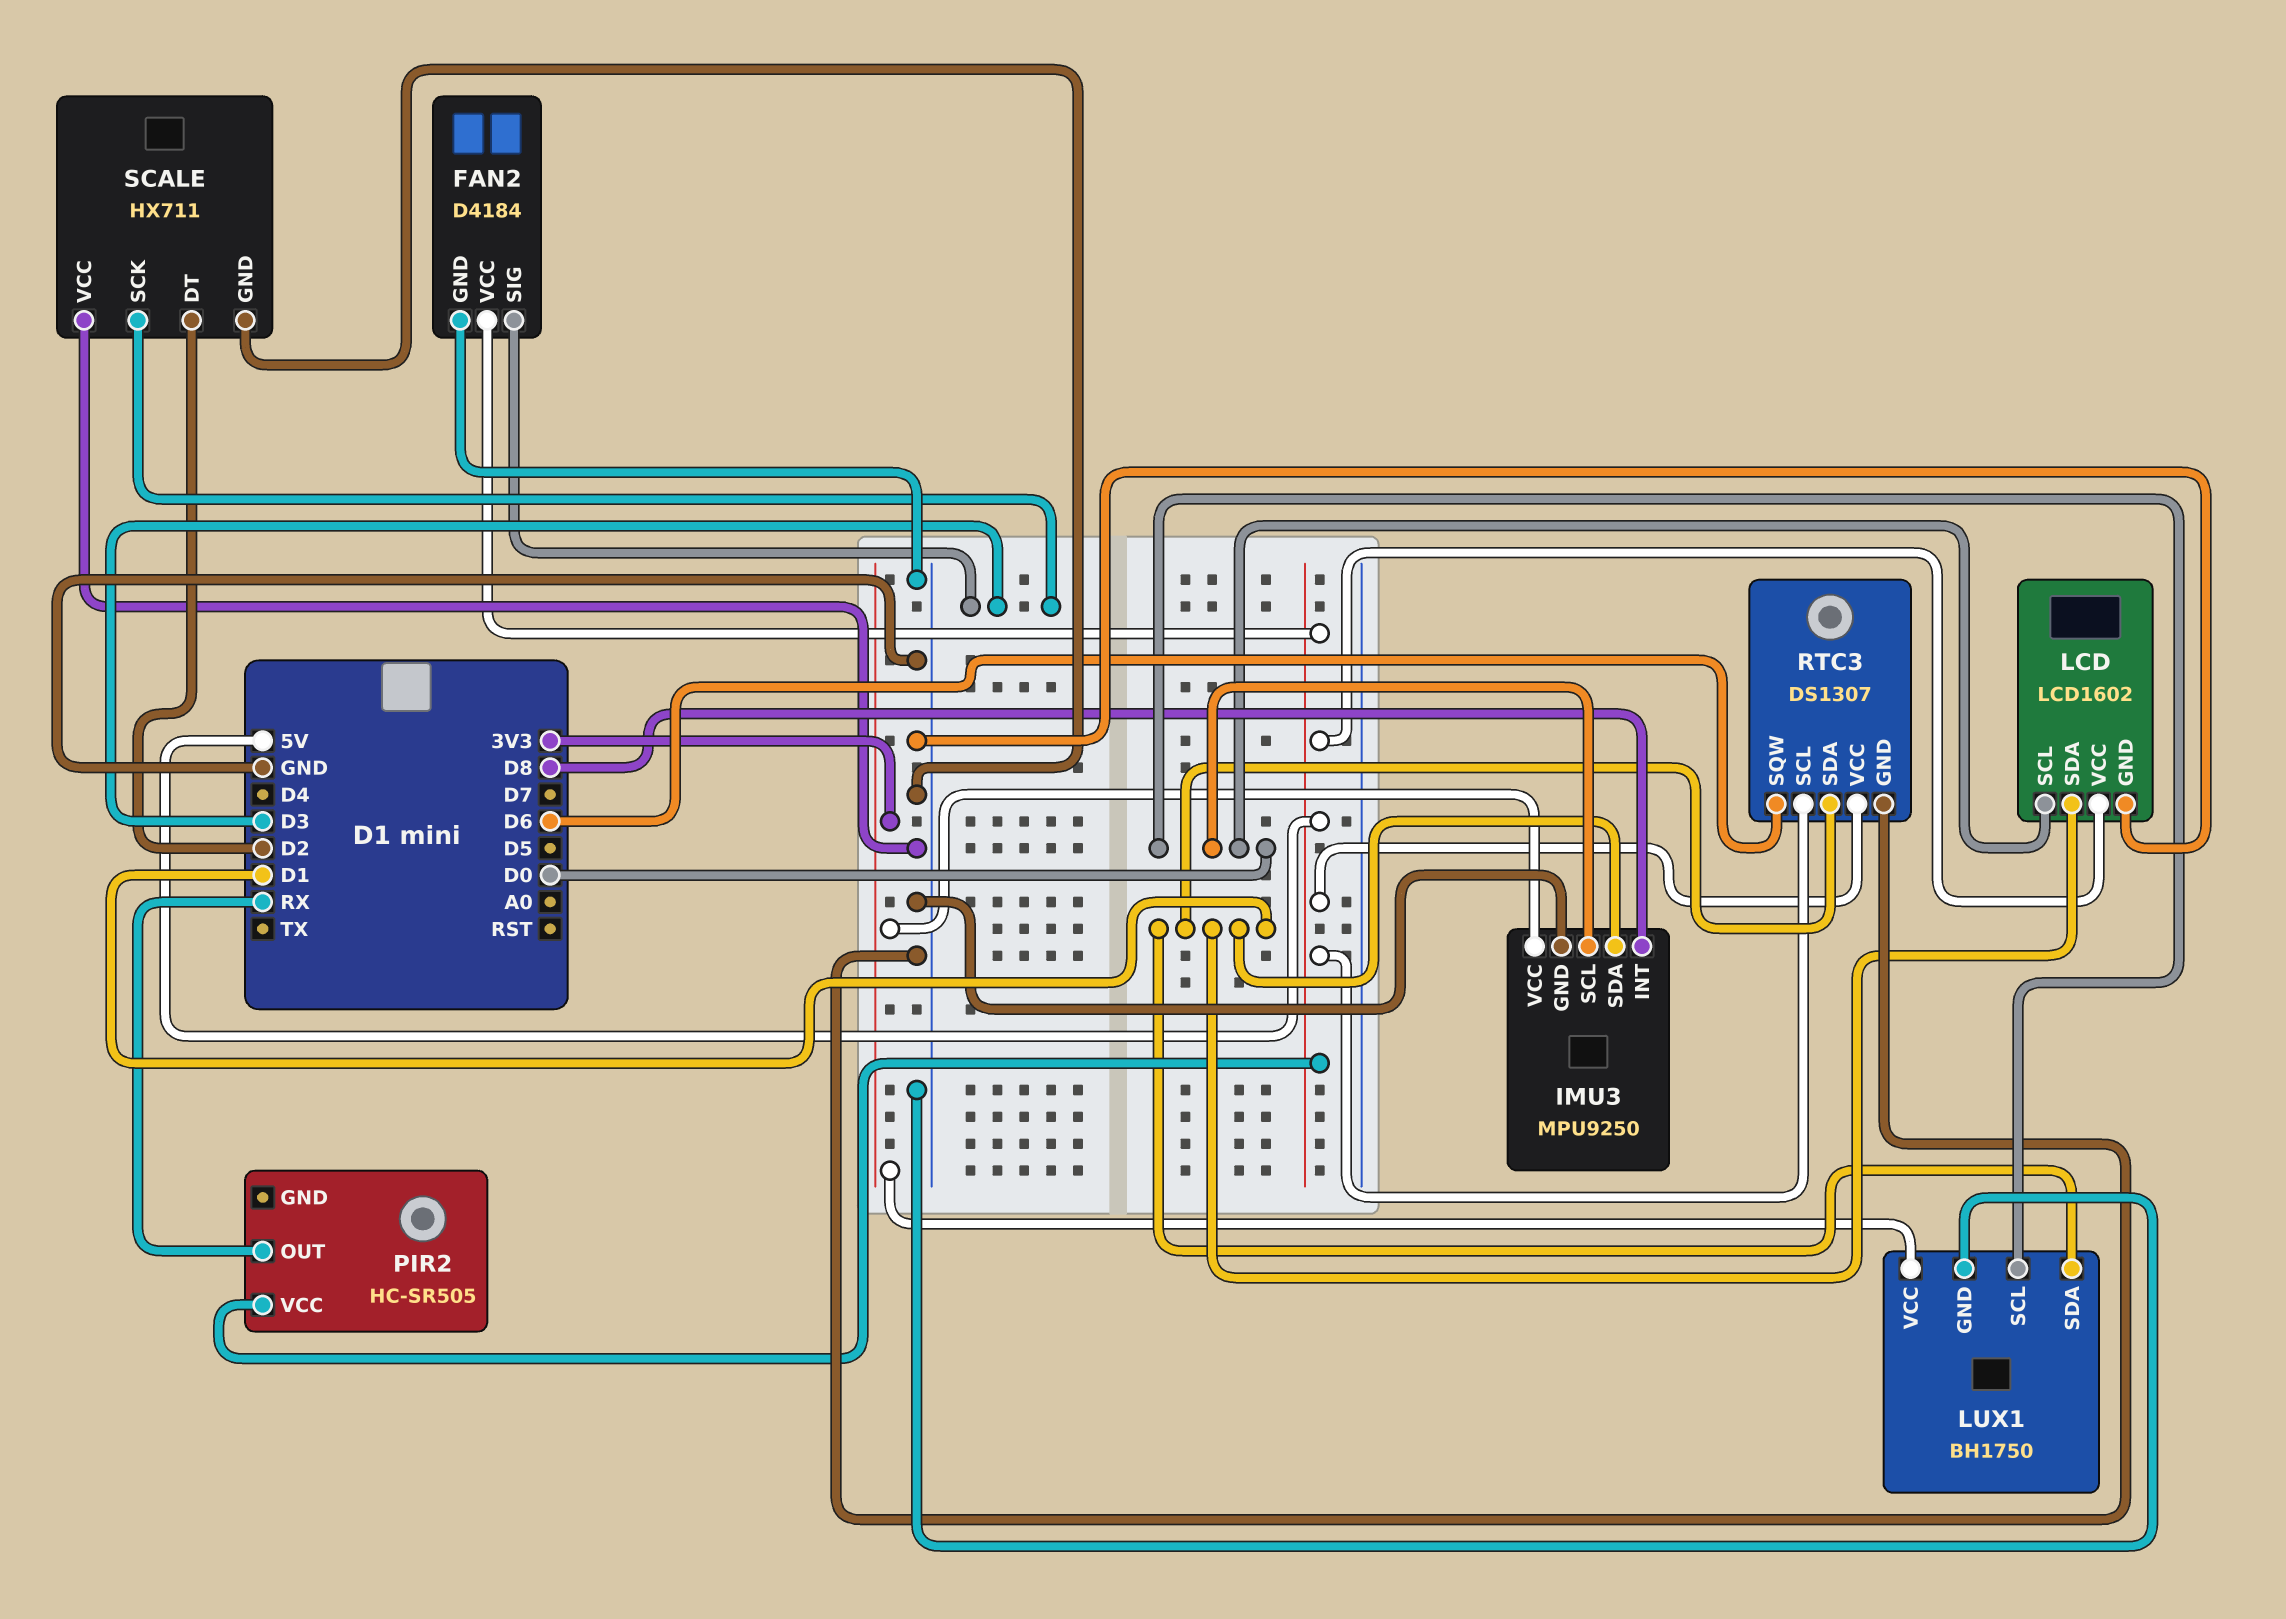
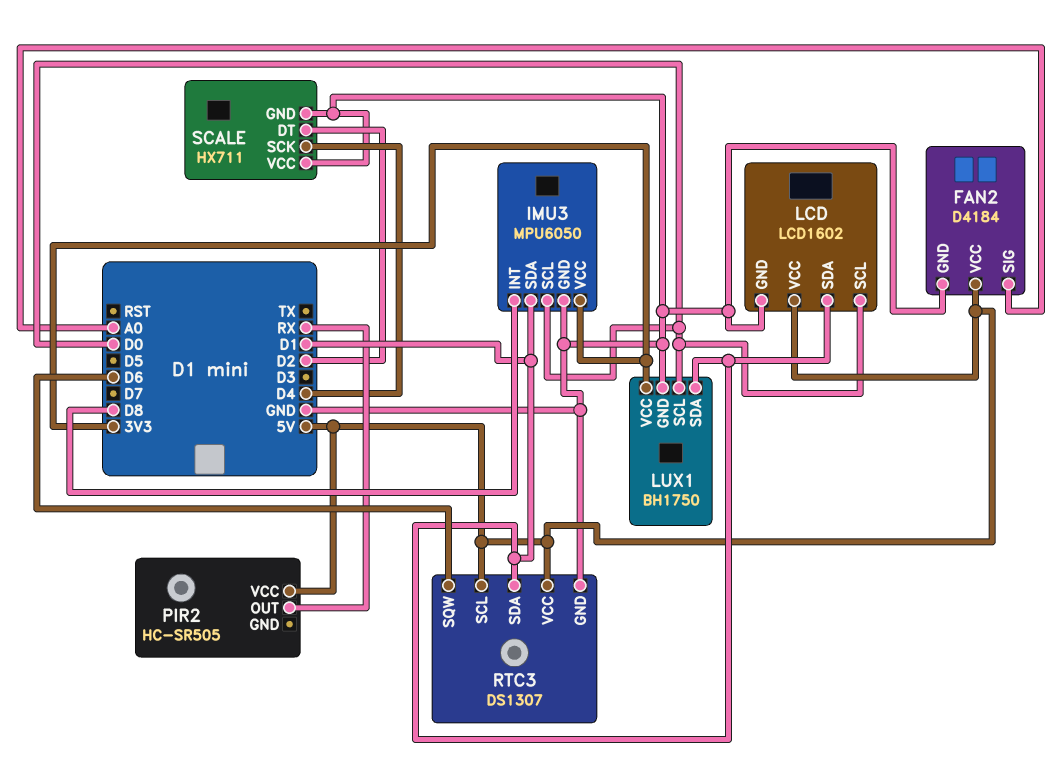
FAN2 pin SIG: D3 -> A0
IMU3: MPU9250 -> MPU6050
SCALE pin SCK: D3 -> D4

